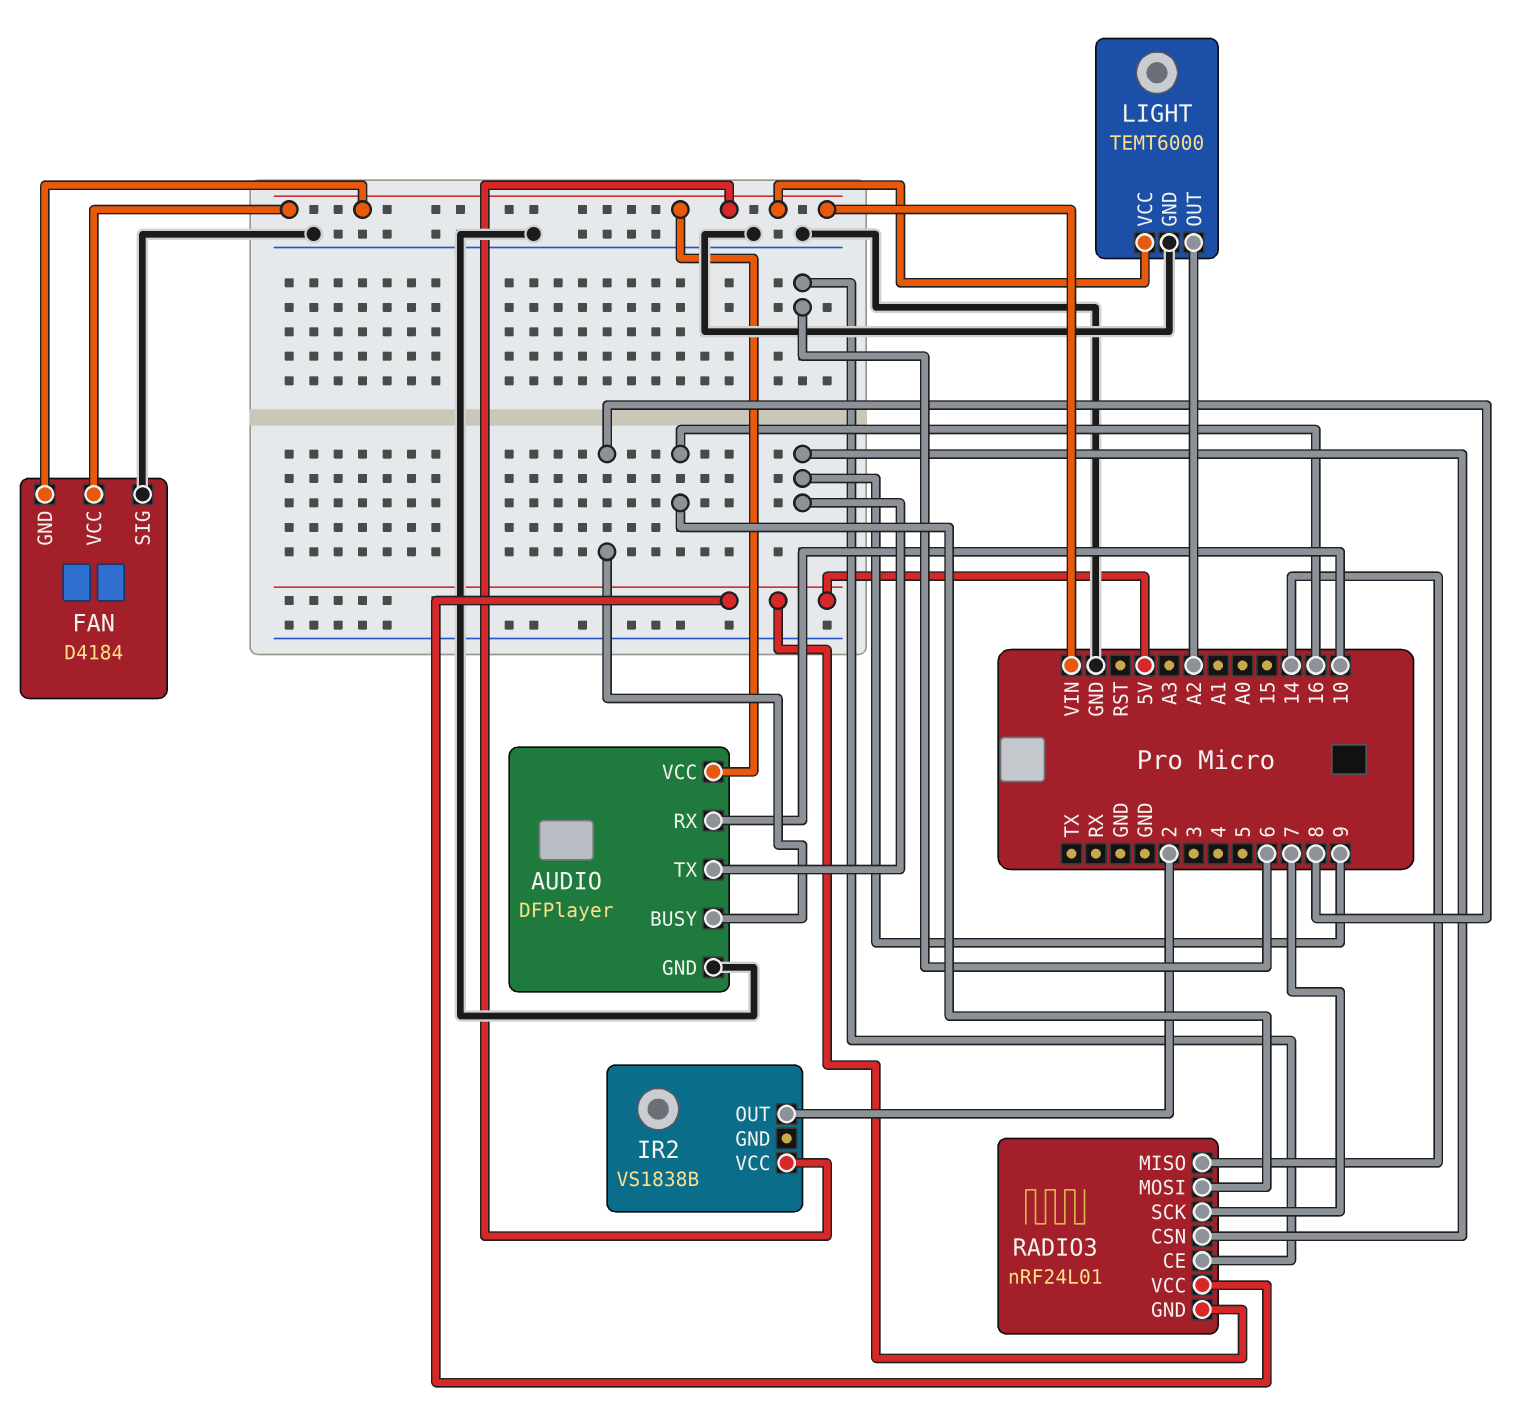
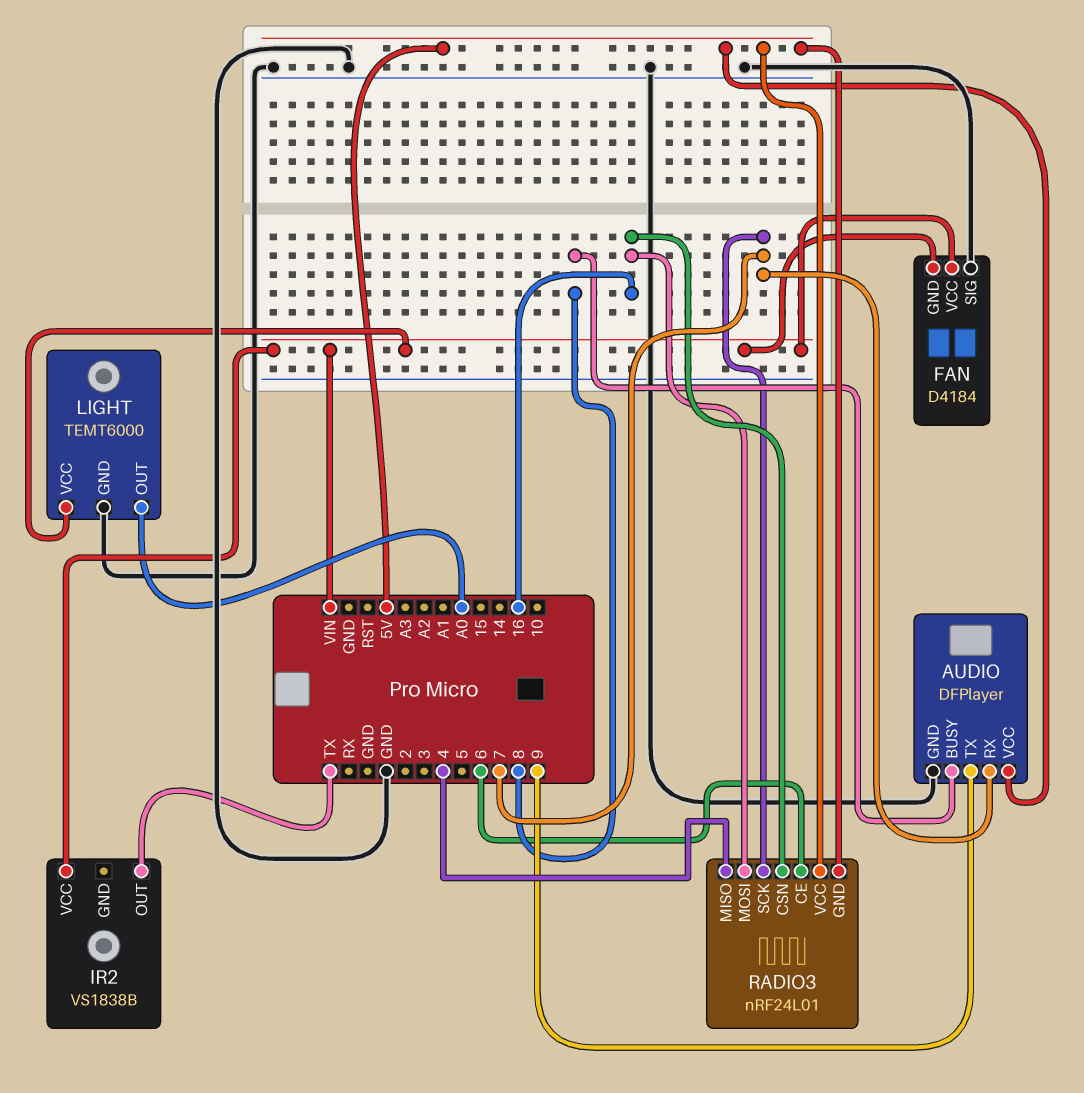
AUDIO pin RX: 10 -> 7
AUDIO pin VCC: VIN -> 5V
IR2 pin OUT: 2 -> TX
LIGHT pin OUT: A2 -> A0
RADIO3 pin CSN: 9 -> 16
RADIO3 pin MISO: 14 -> 4

